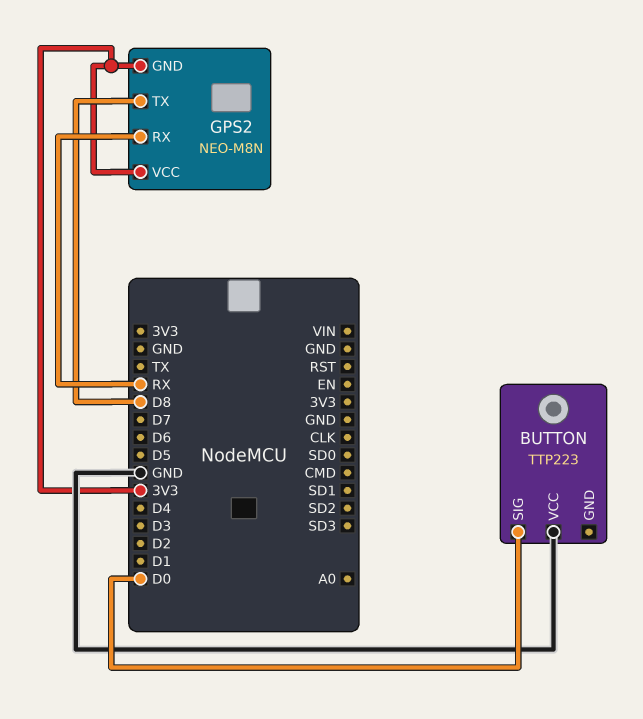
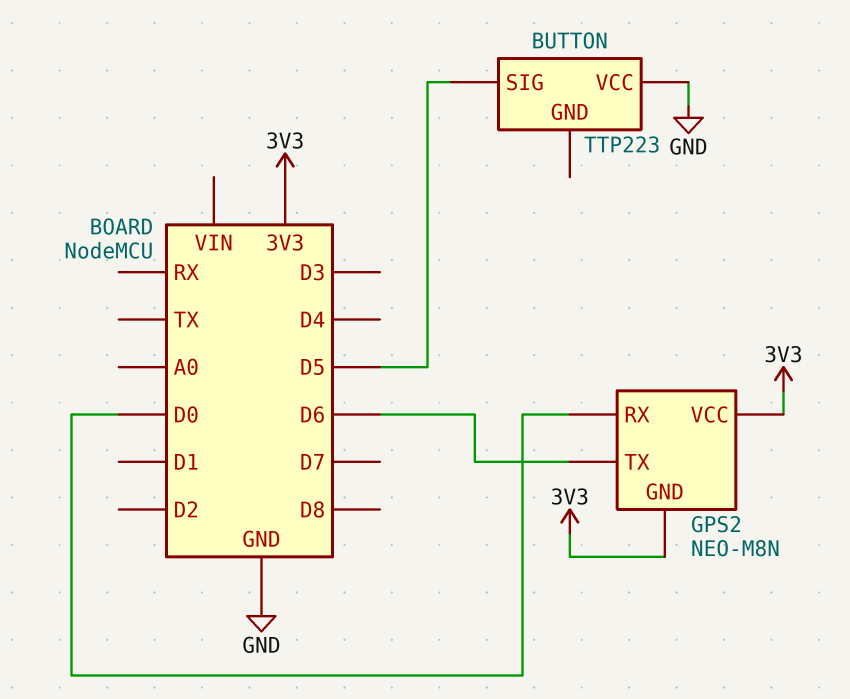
BUTTON pin SIG: D0 -> D5
GPS2 pin RX: RX -> D0
GPS2 pin TX: D8 -> D6

